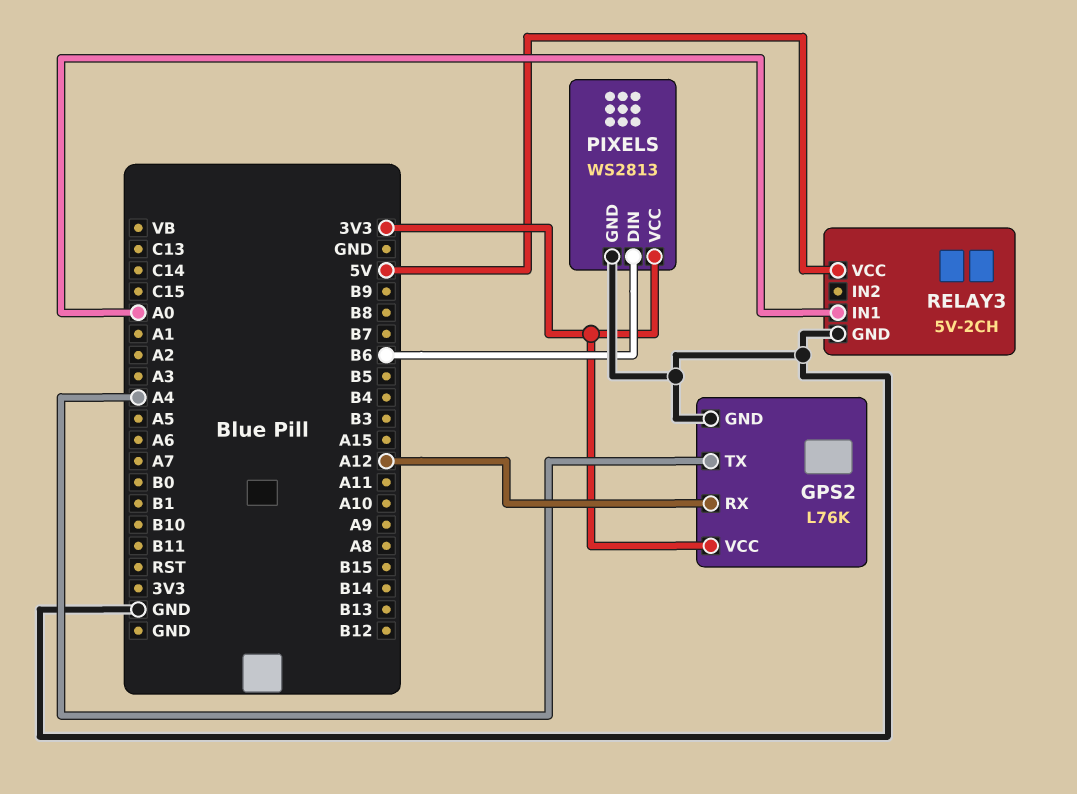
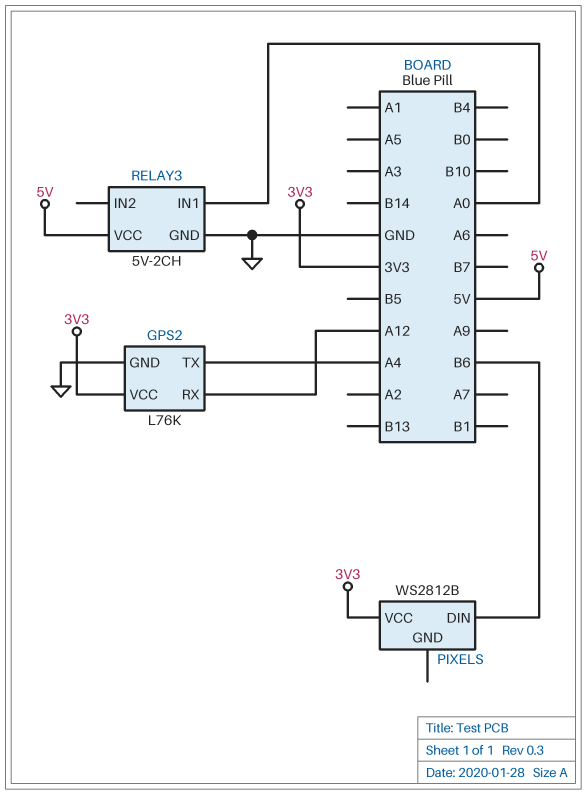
PIXELS: WS2813 -> WS2812B
PIXELS pin GND: GND -> none

